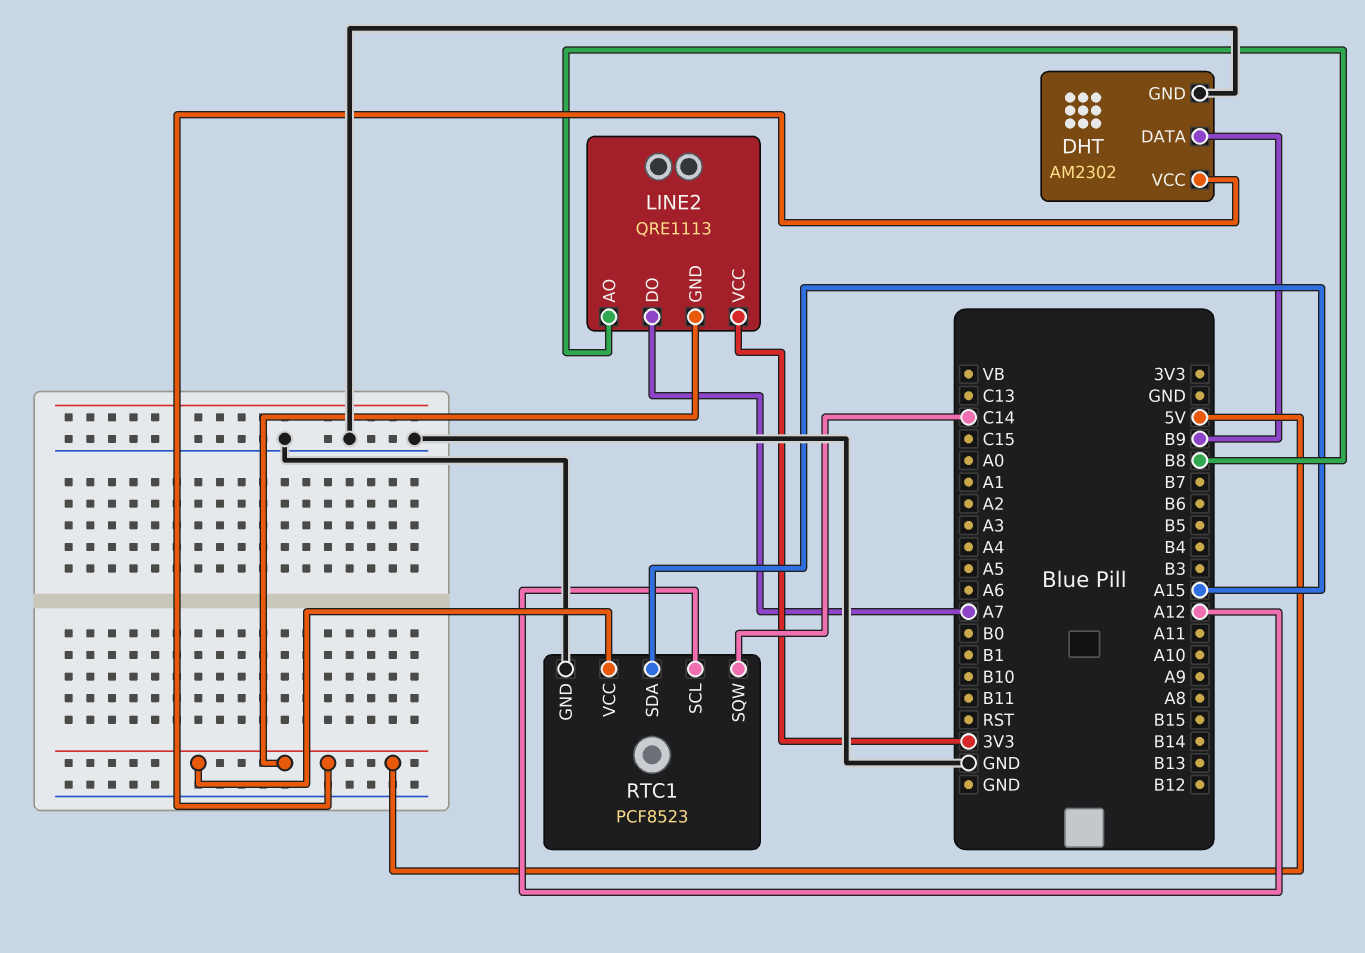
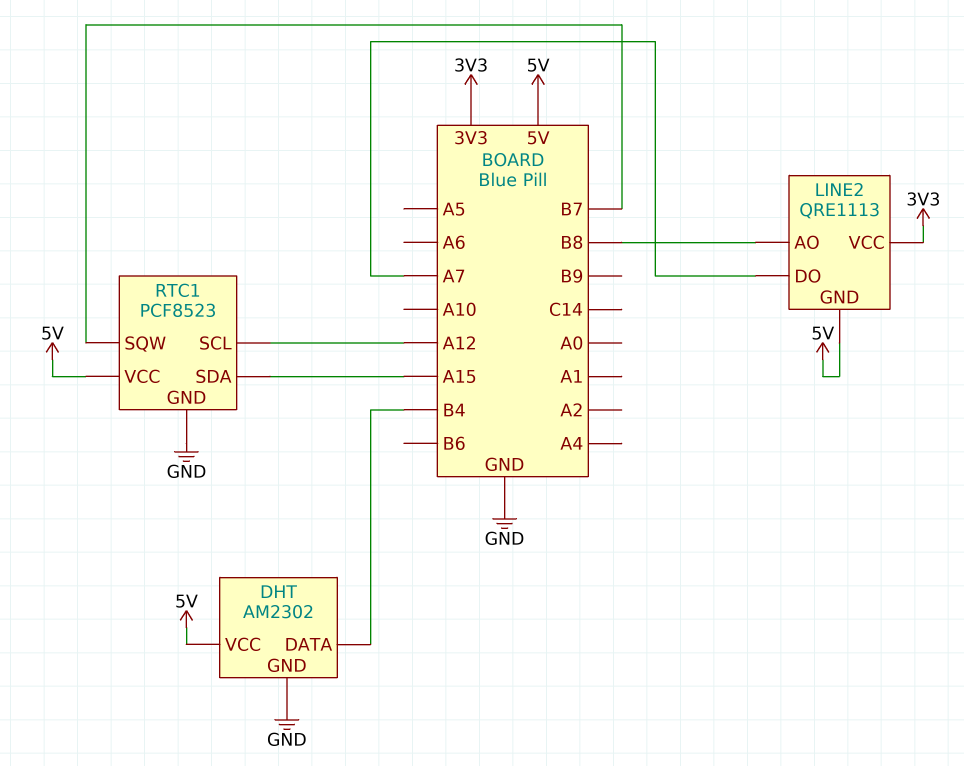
DHT pin DATA: B9 -> B4
RTC1 pin SQW: C14 -> B7

